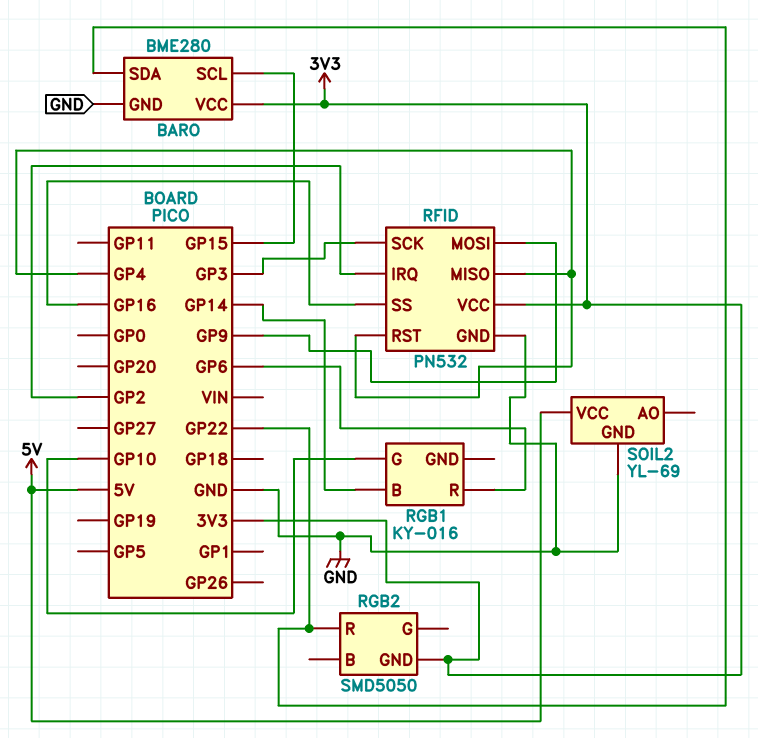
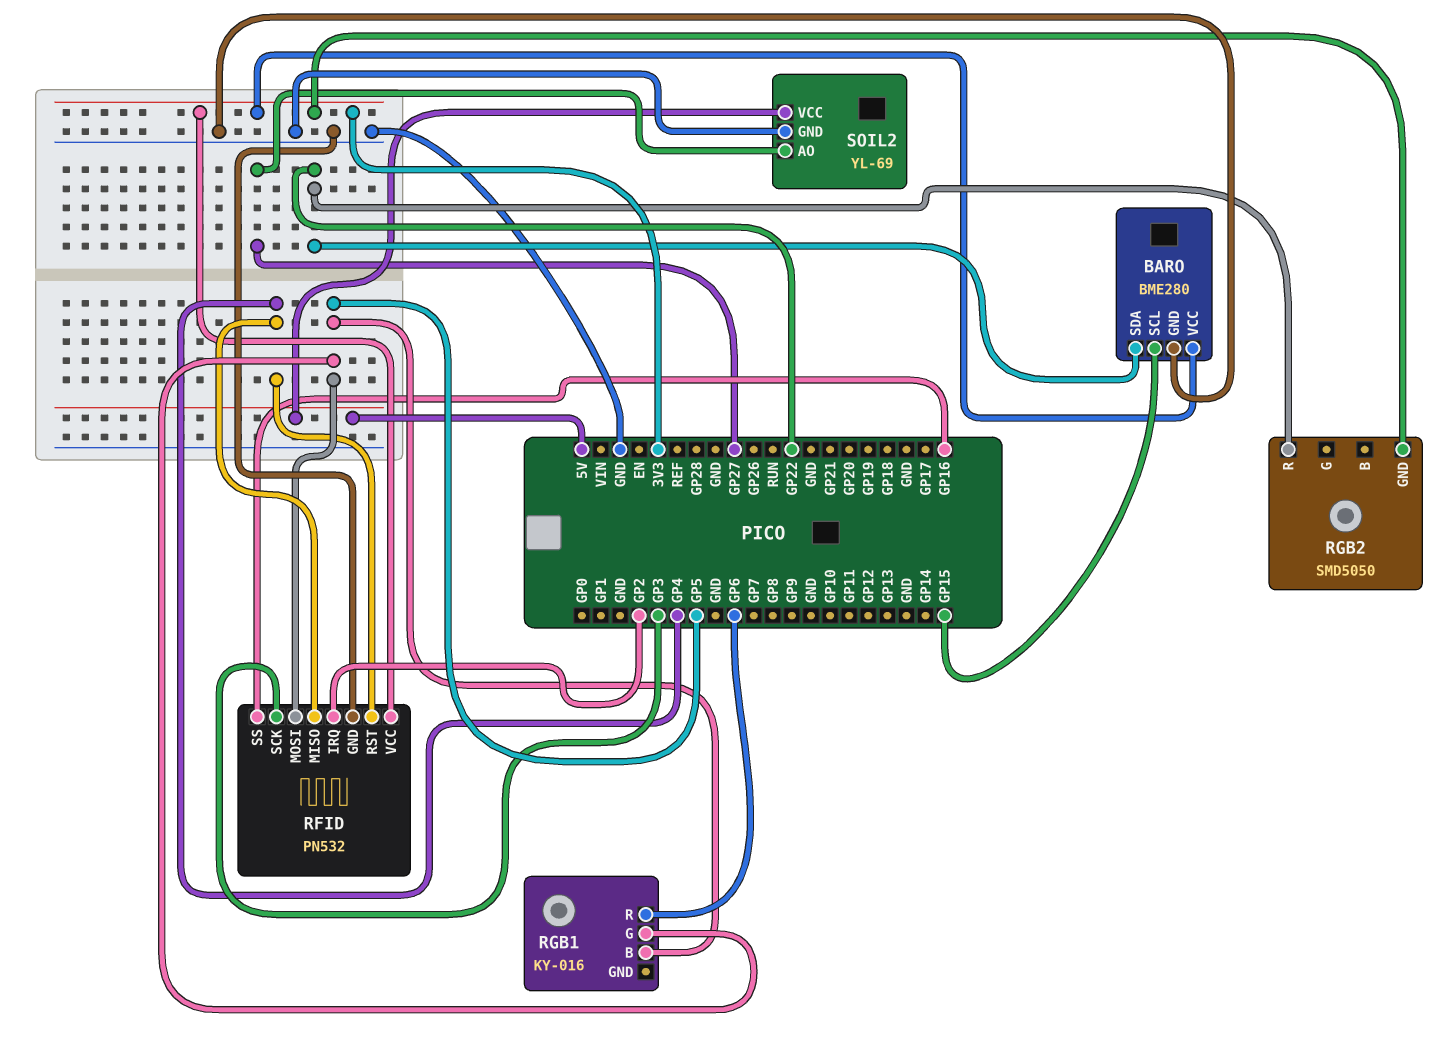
RFID pin MOSI: GP9 -> GP5
RGB1 pin B: GP14 -> GP5
RGB1 pin G: GP10 -> GP5
SOIL2 pin AO: none -> GP27

